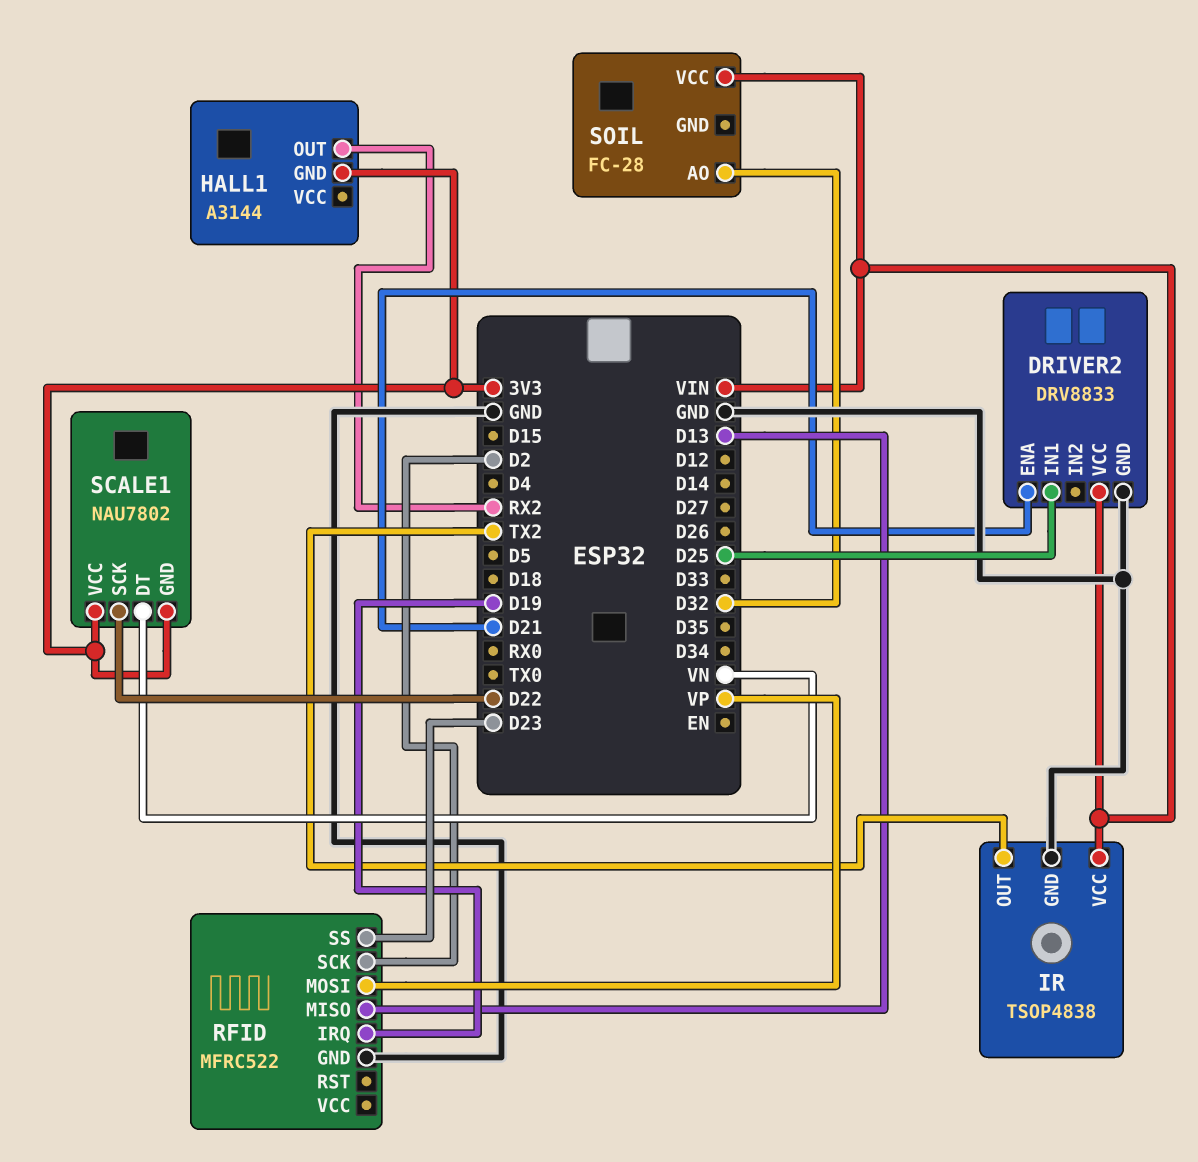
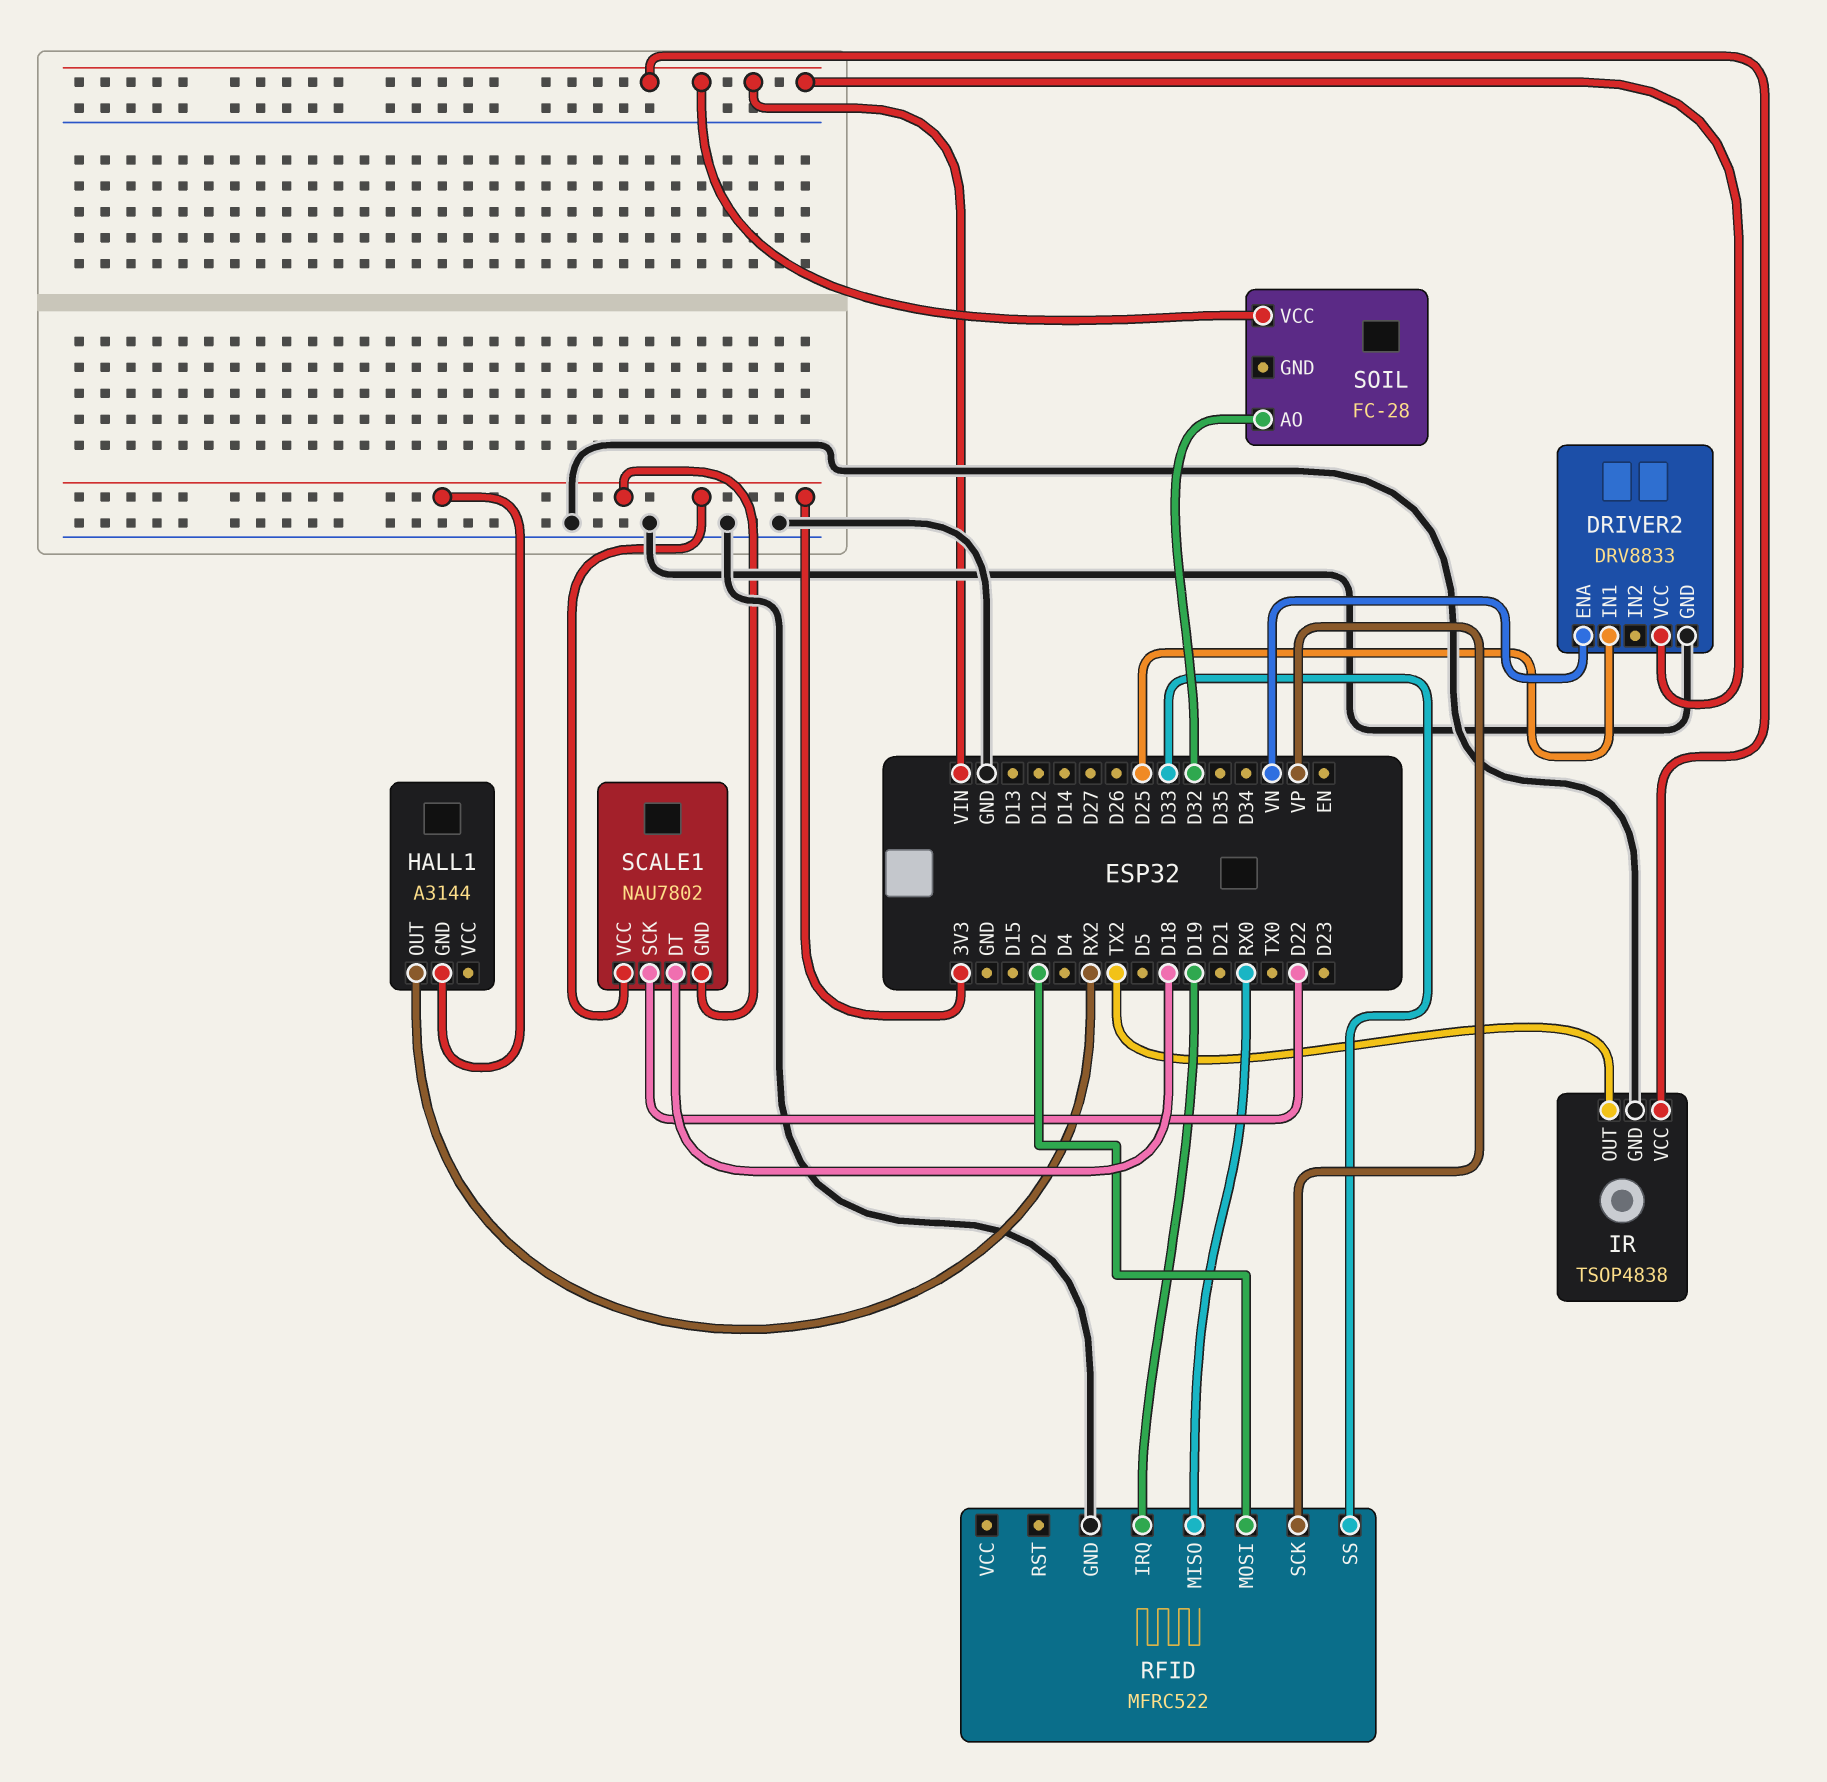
DRIVER2 pin ENA: D21 -> VN
RFID pin MISO: D13 -> RX0
RFID pin MOSI: VP -> D2
RFID pin SCK: D2 -> VP
RFID pin SS: D23 -> D33
SCALE1 pin DT: VN -> D18

